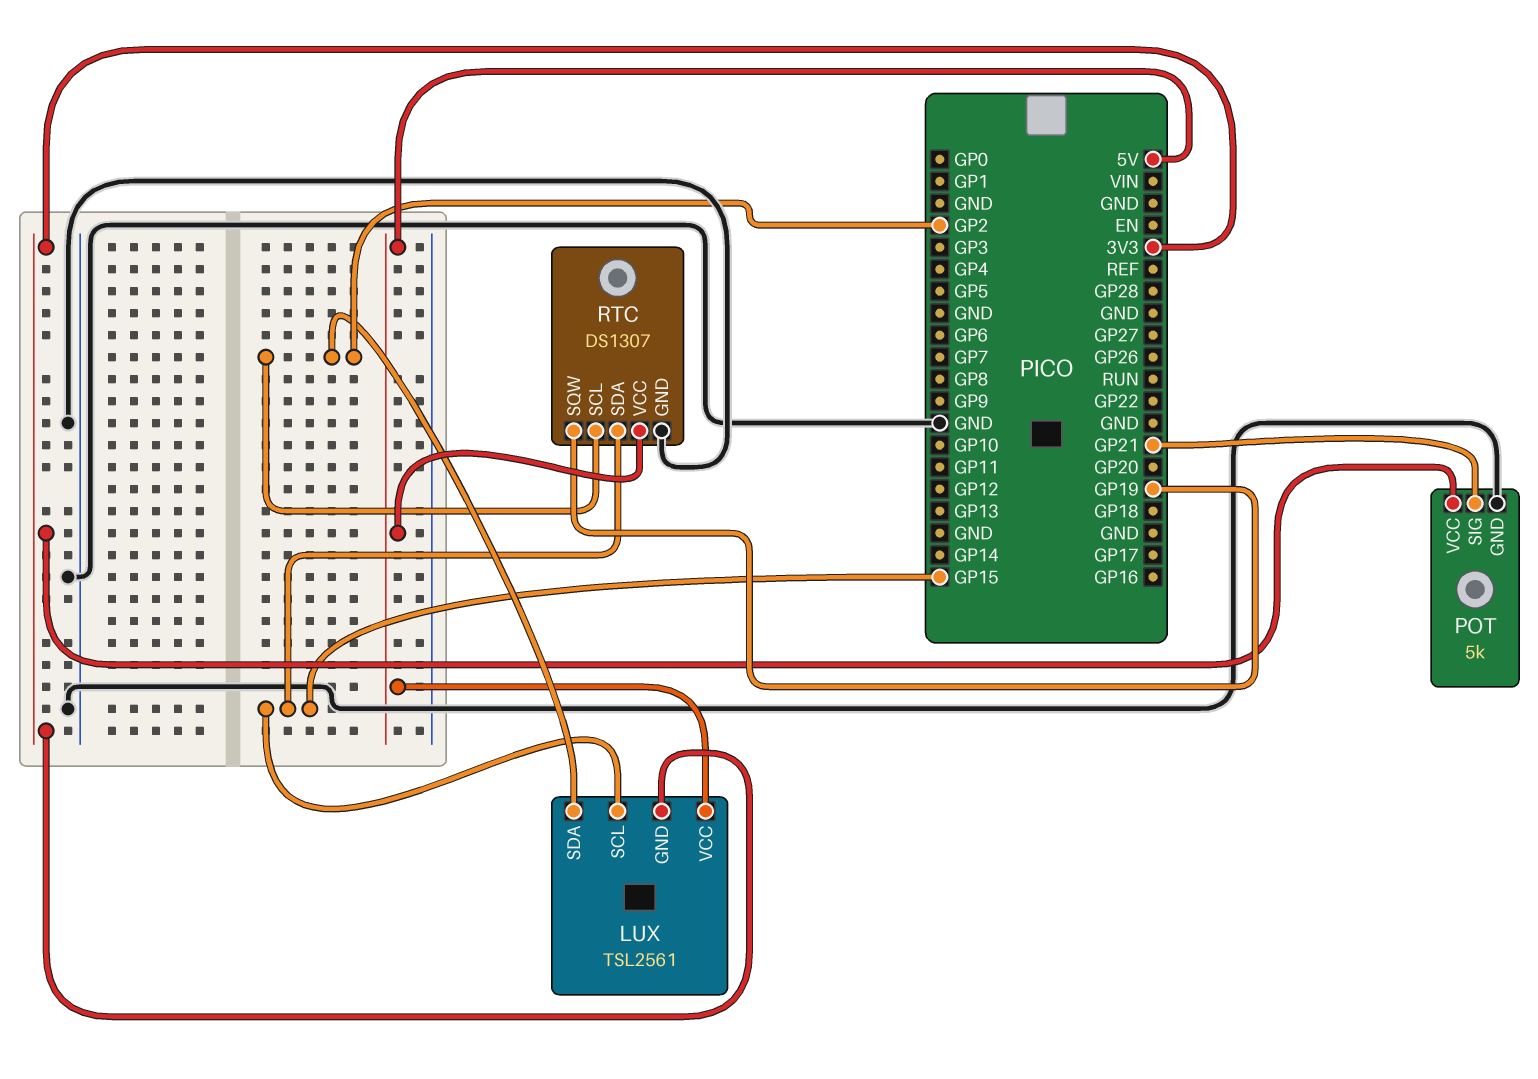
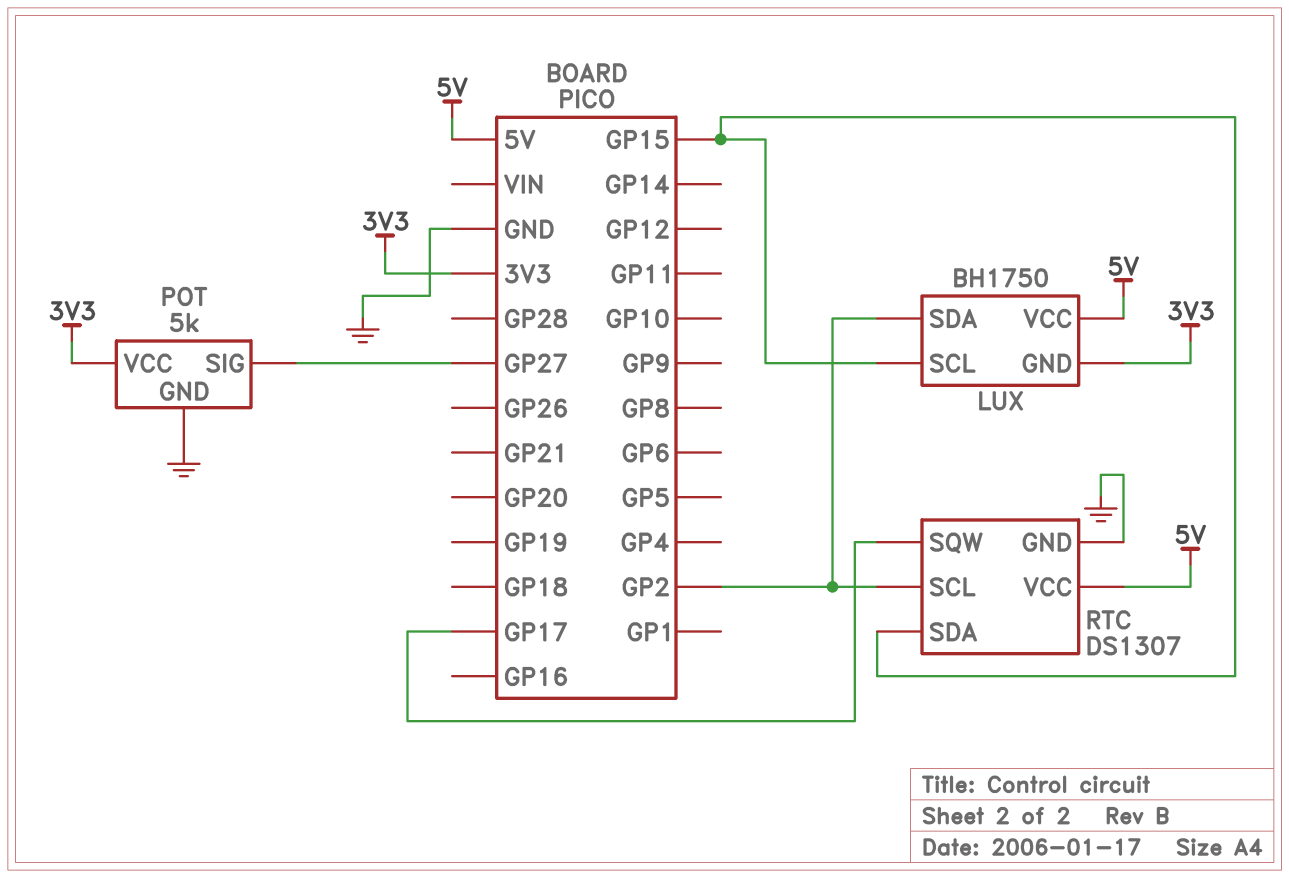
LUX: TSL2561 -> BH1750
POT pin SIG: GP21 -> GP27
RTC pin SQW: GP19 -> GP17

